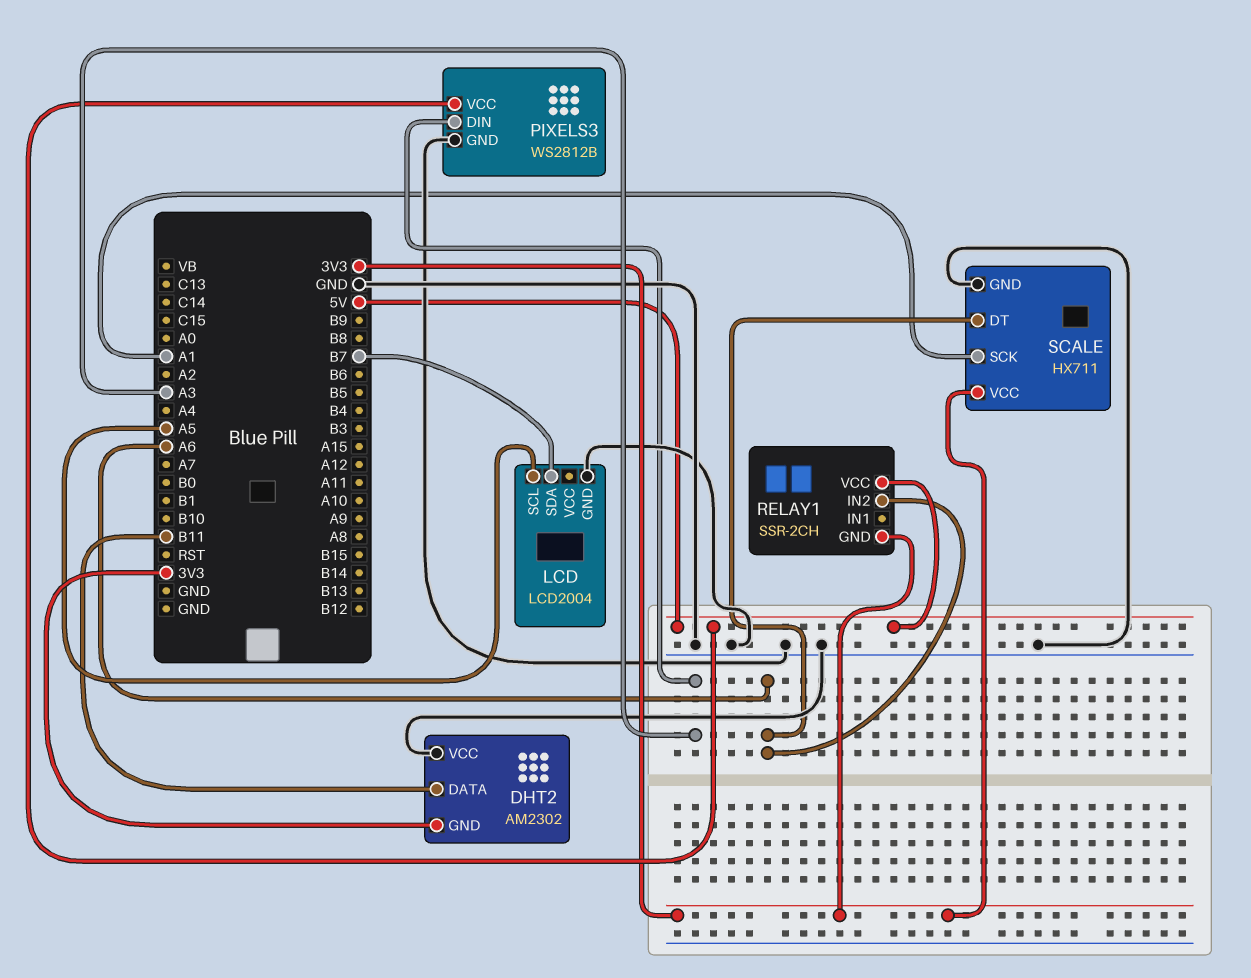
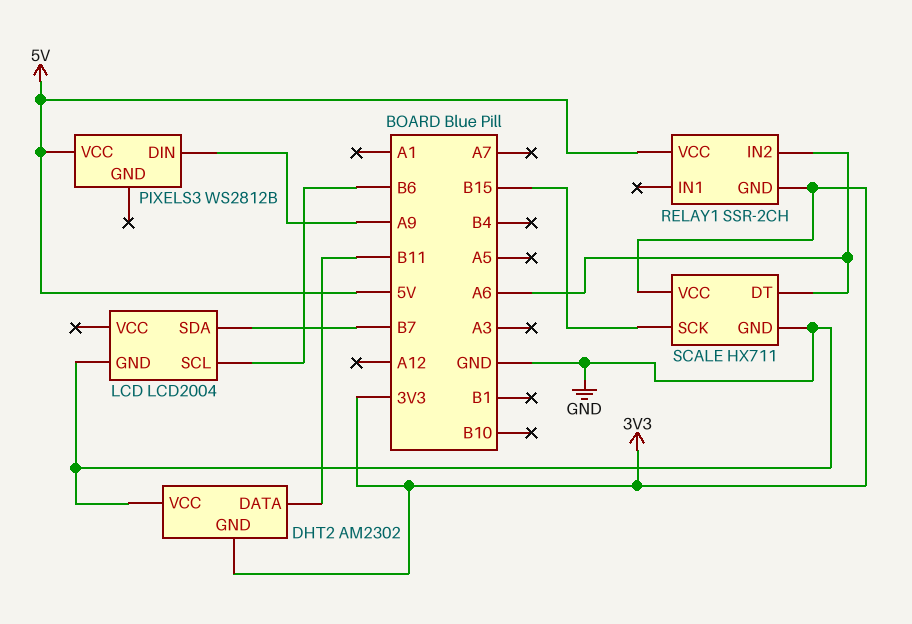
LCD pin SCL: A5 -> B6
PIXELS3 pin DIN: A3 -> A9
PIXELS3 pin GND: GND -> none
SCALE pin SCK: A1 -> B15

